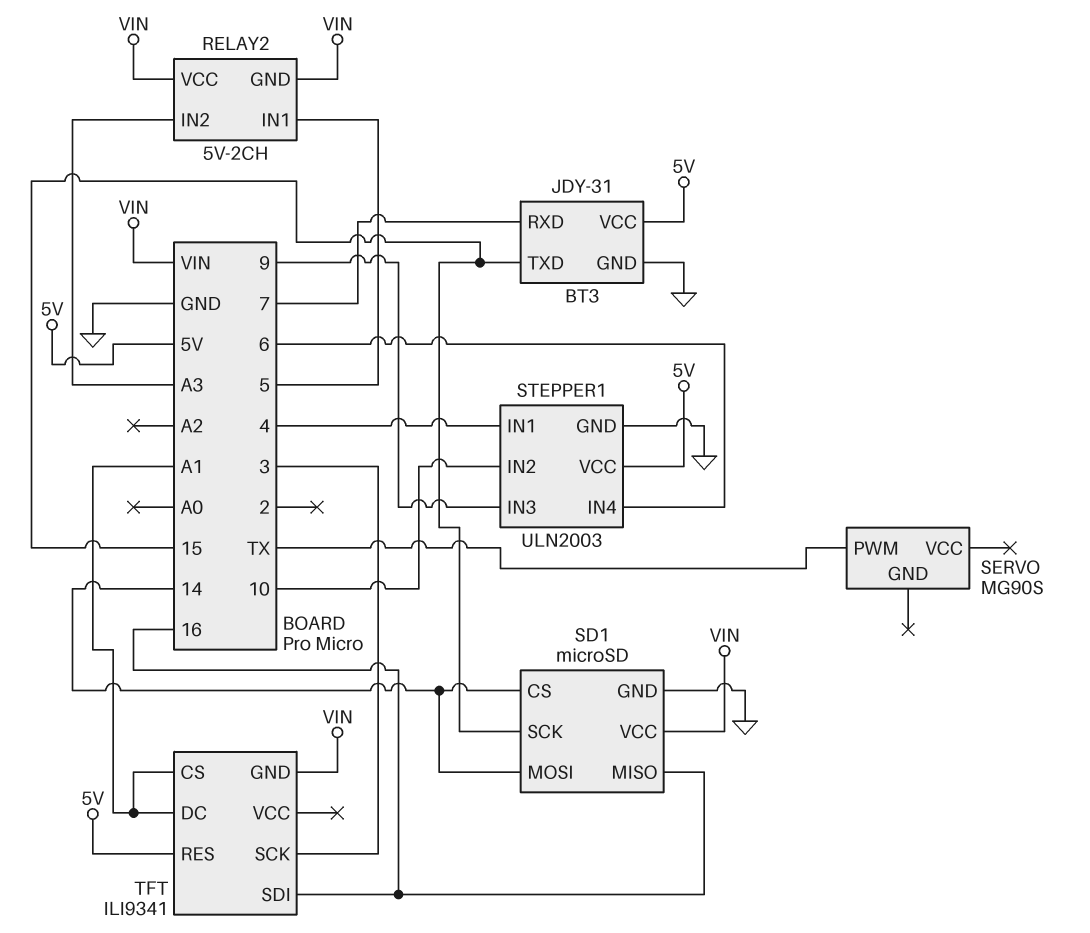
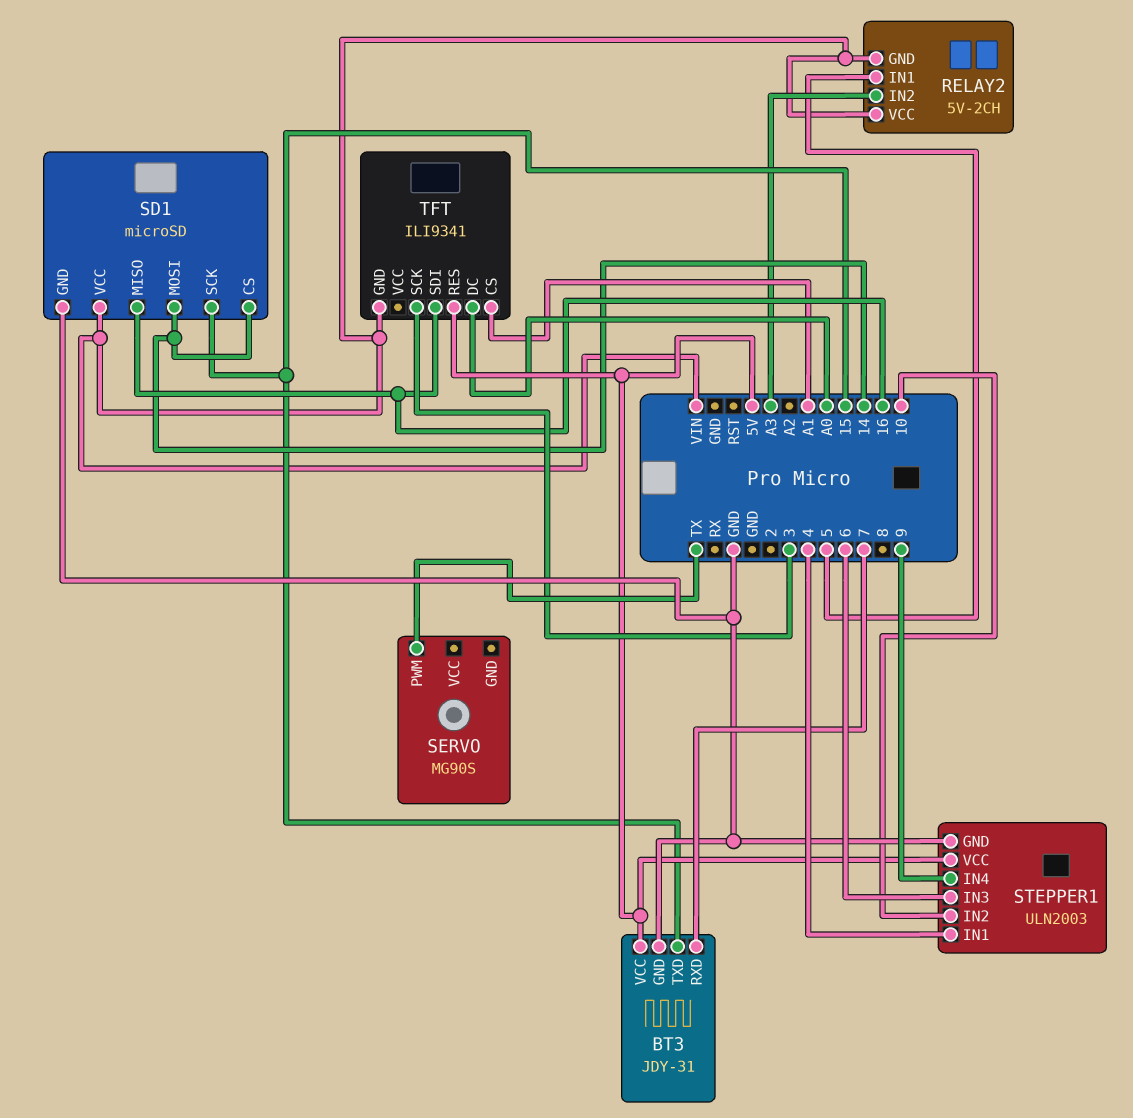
STEPPER1 pin IN3: 9 -> 6
STEPPER1 pin IN4: 6 -> 9
TFT pin DC: A1 -> A0

